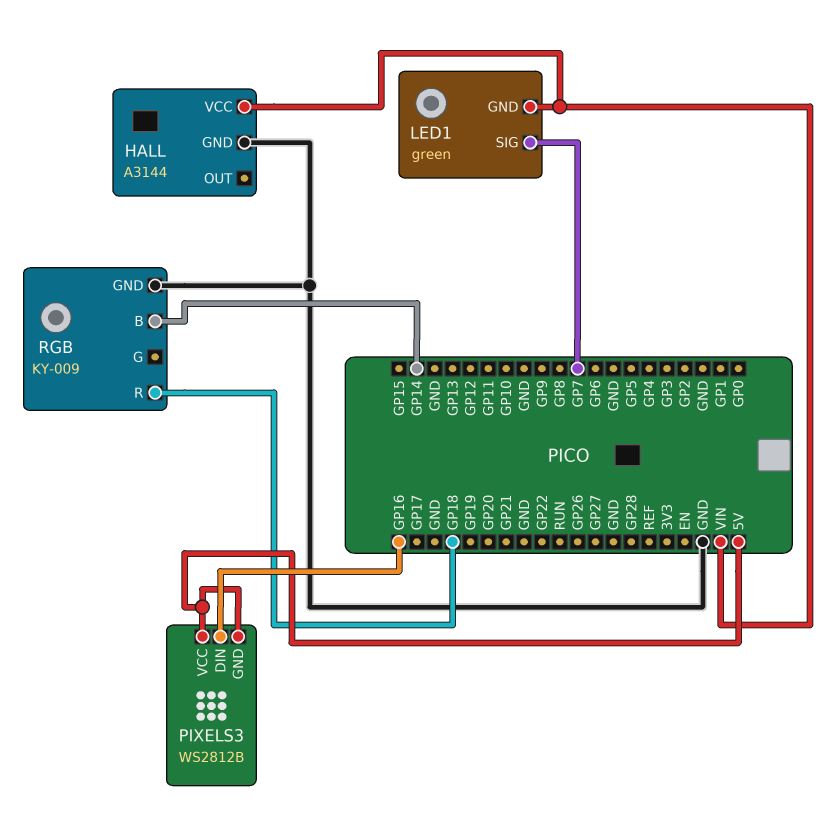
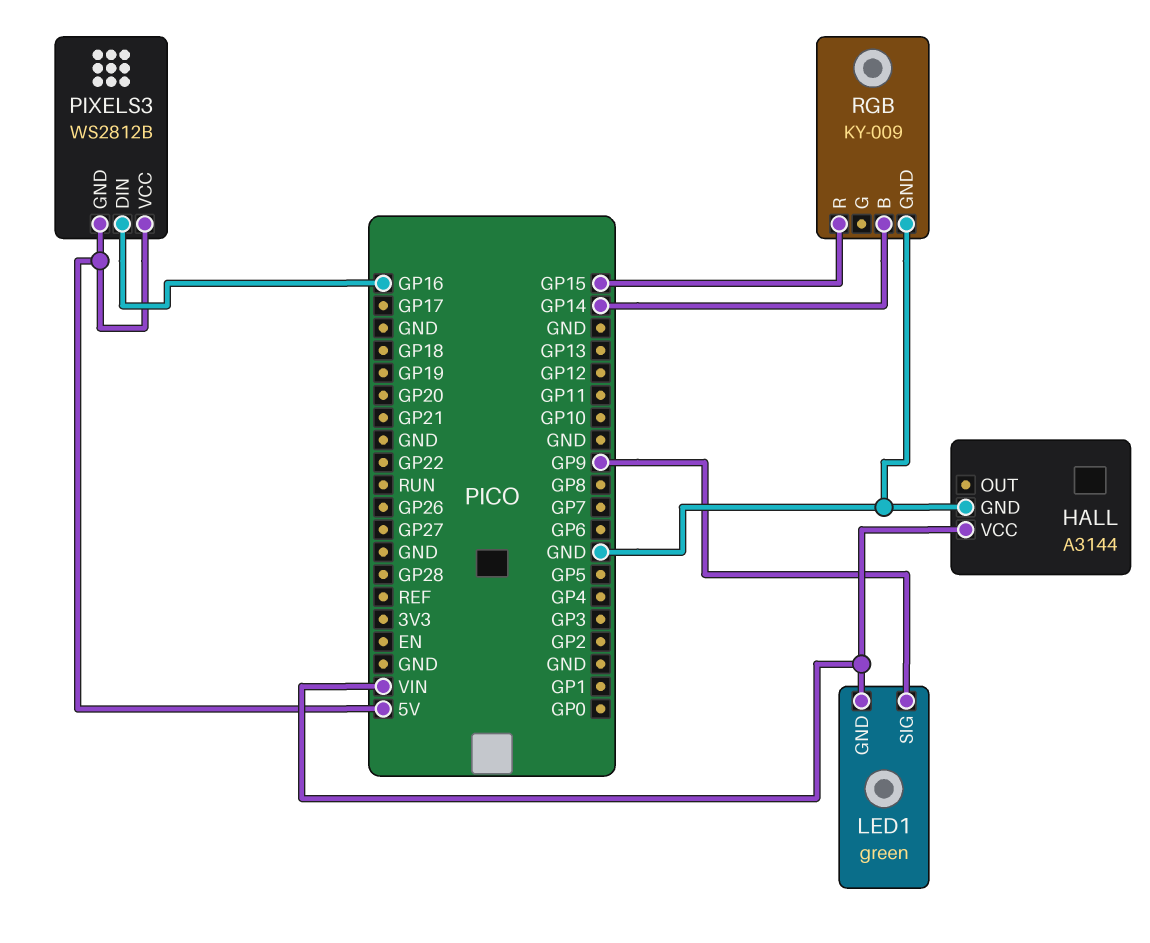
LED1 pin SIG: GP7 -> GP9
RGB pin R: GP18 -> GP15

